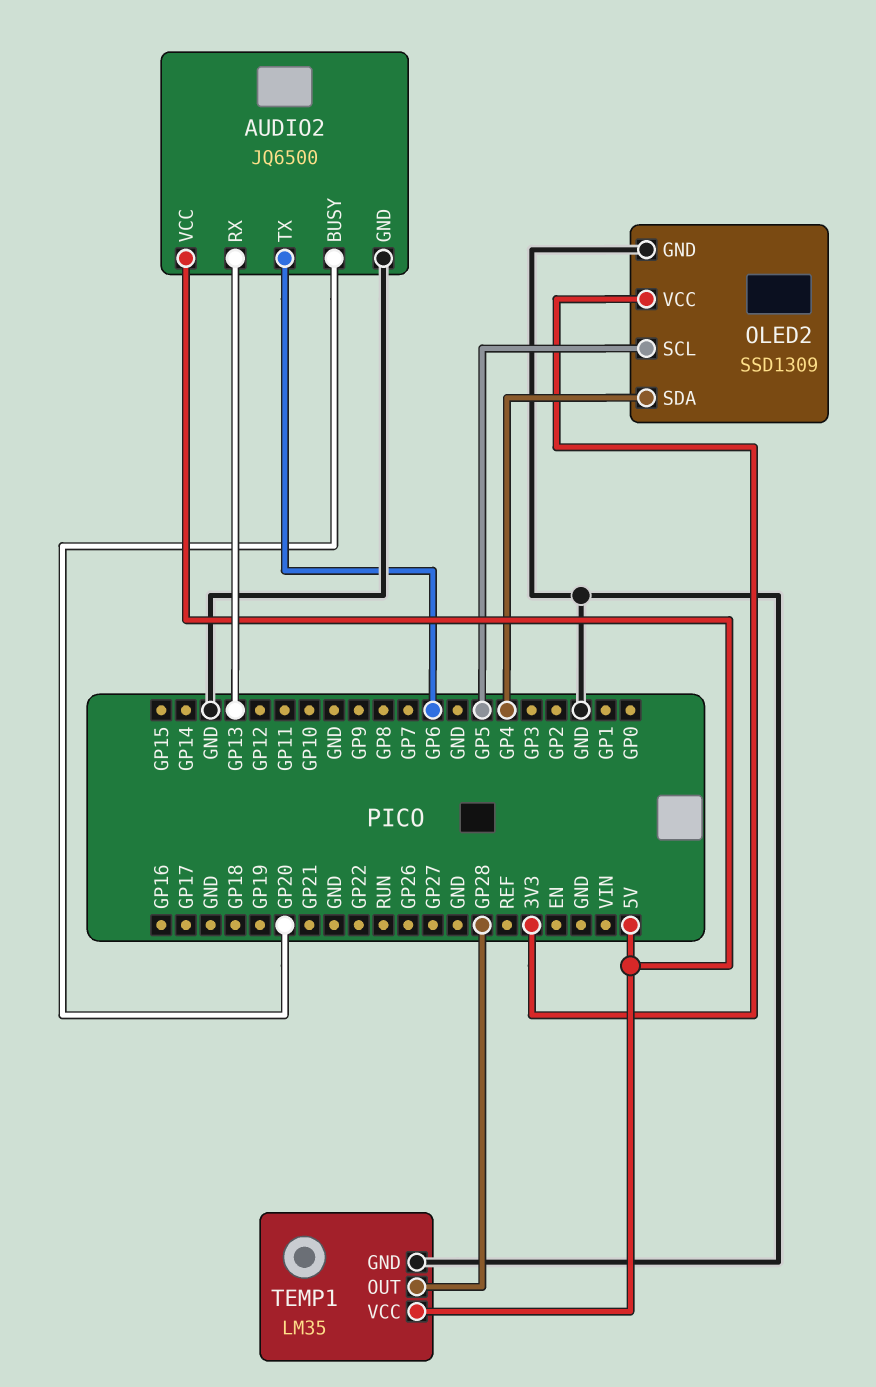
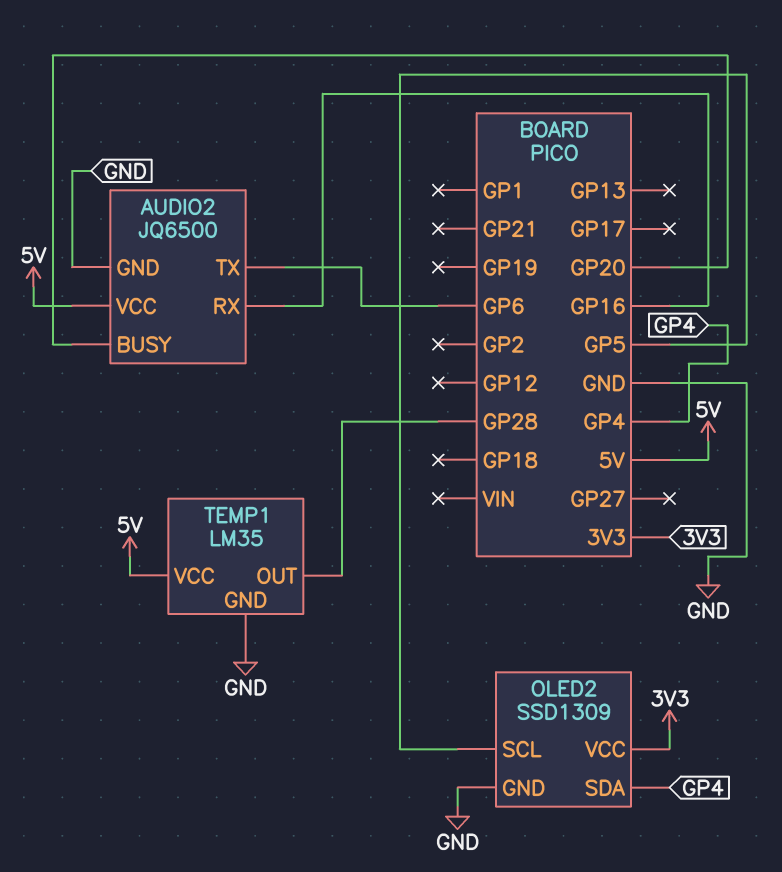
AUDIO2 pin RX: GP13 -> GP16

